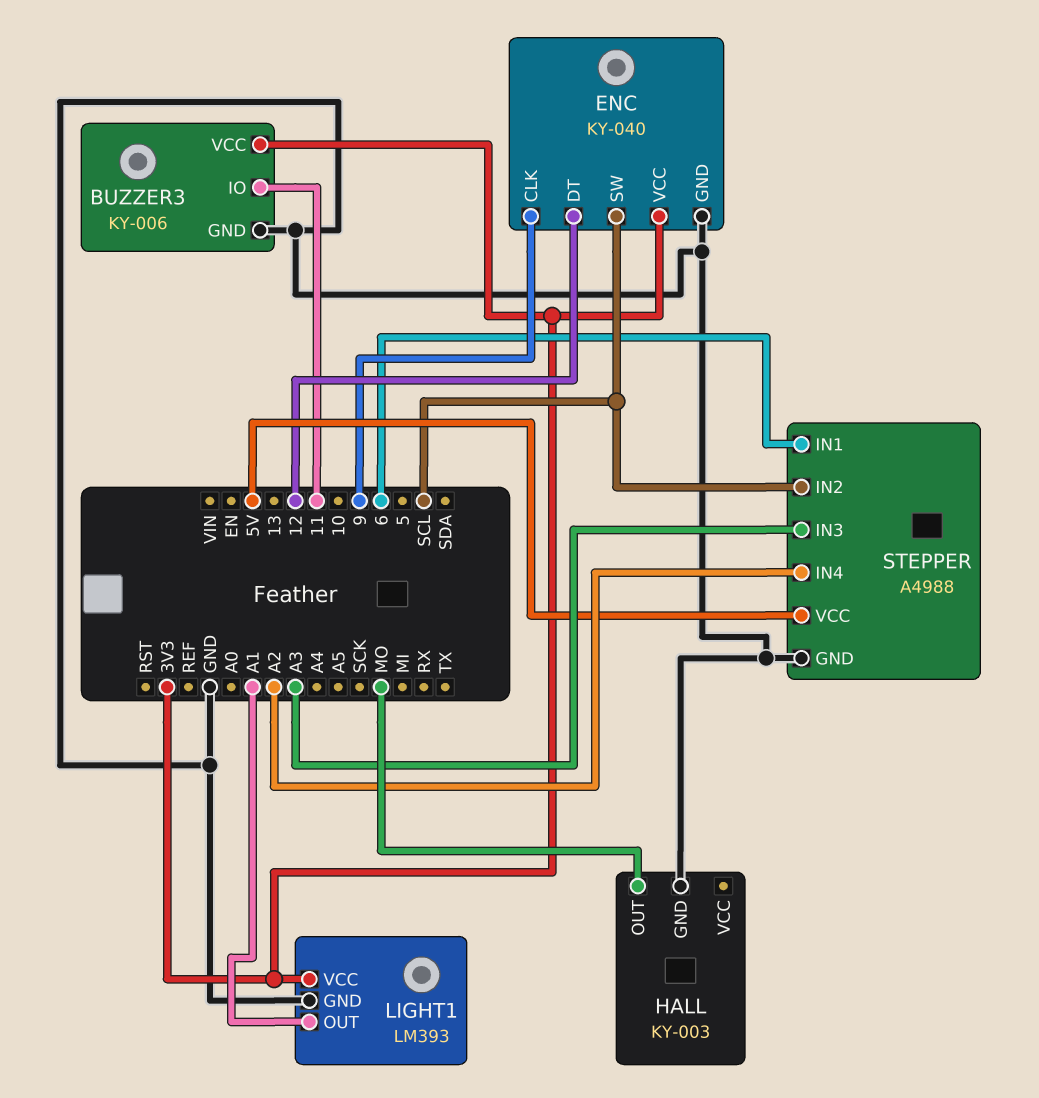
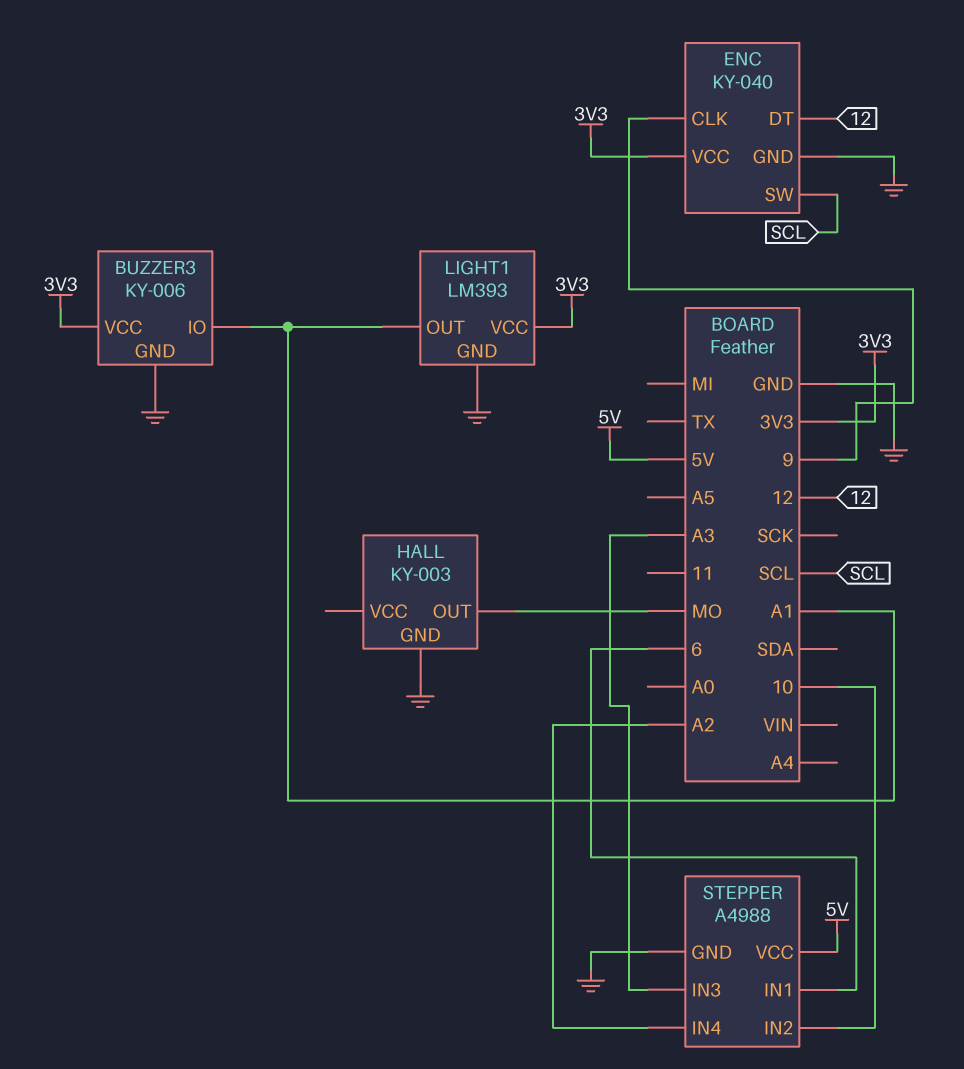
BUZZER3 pin IO: 11 -> A1
STEPPER pin IN2: SCL -> 10

